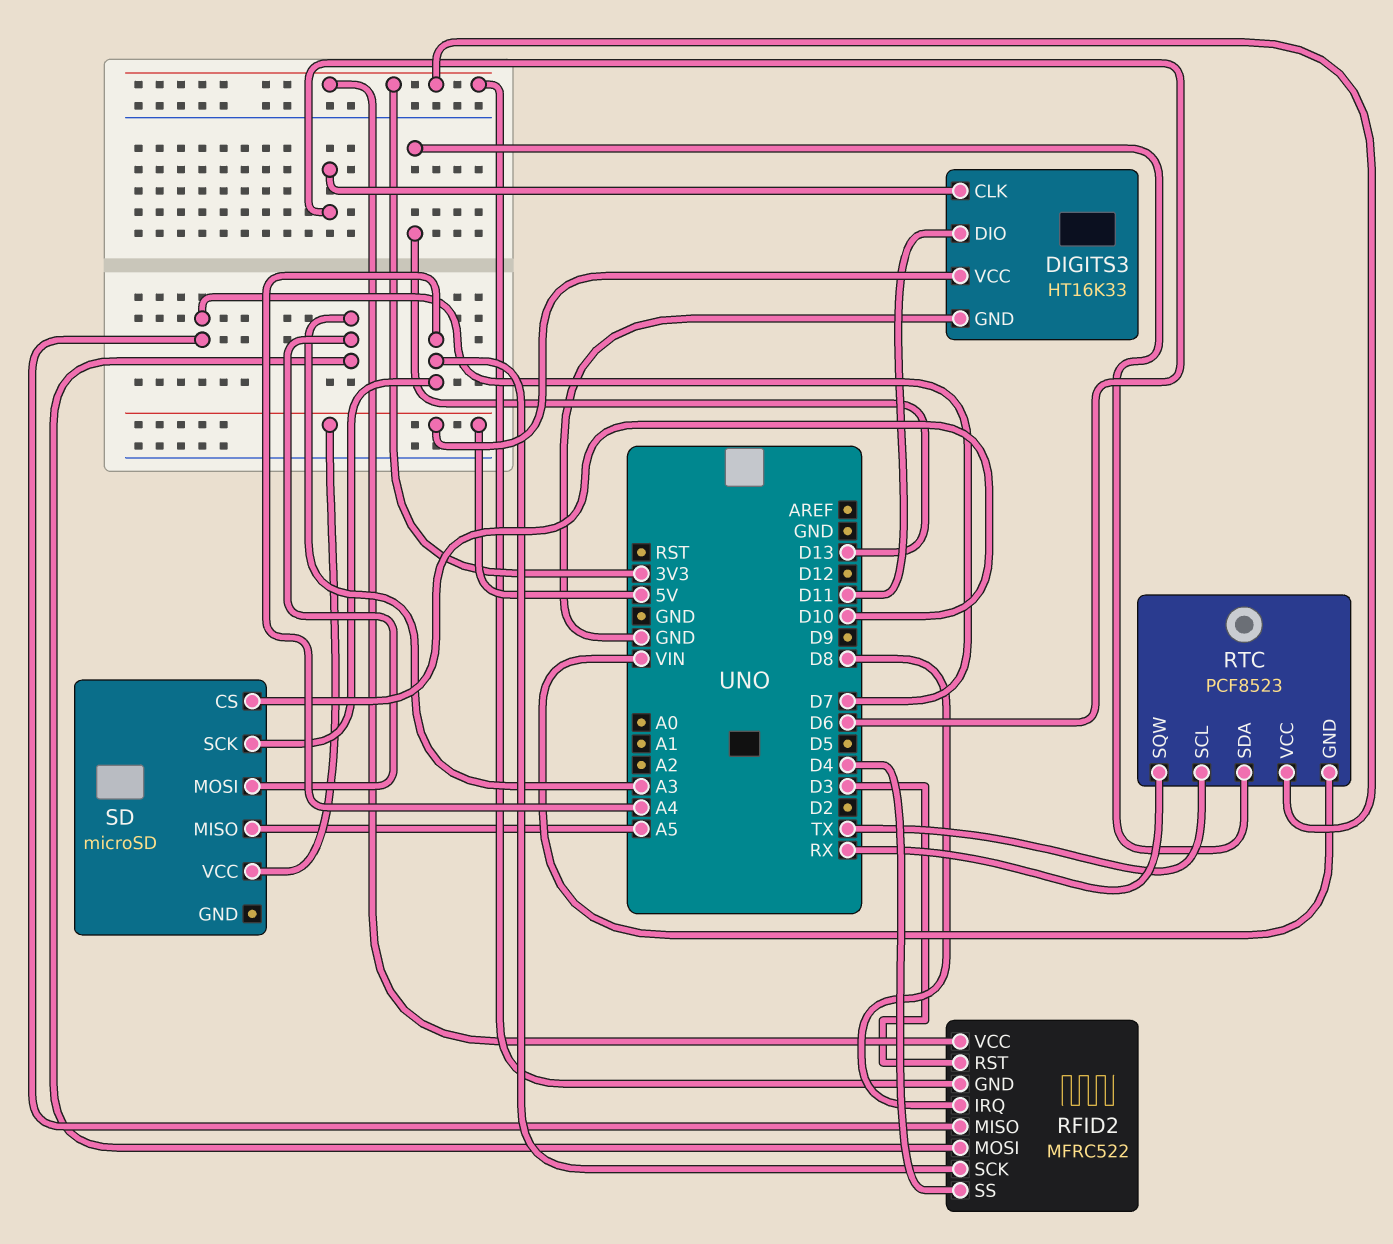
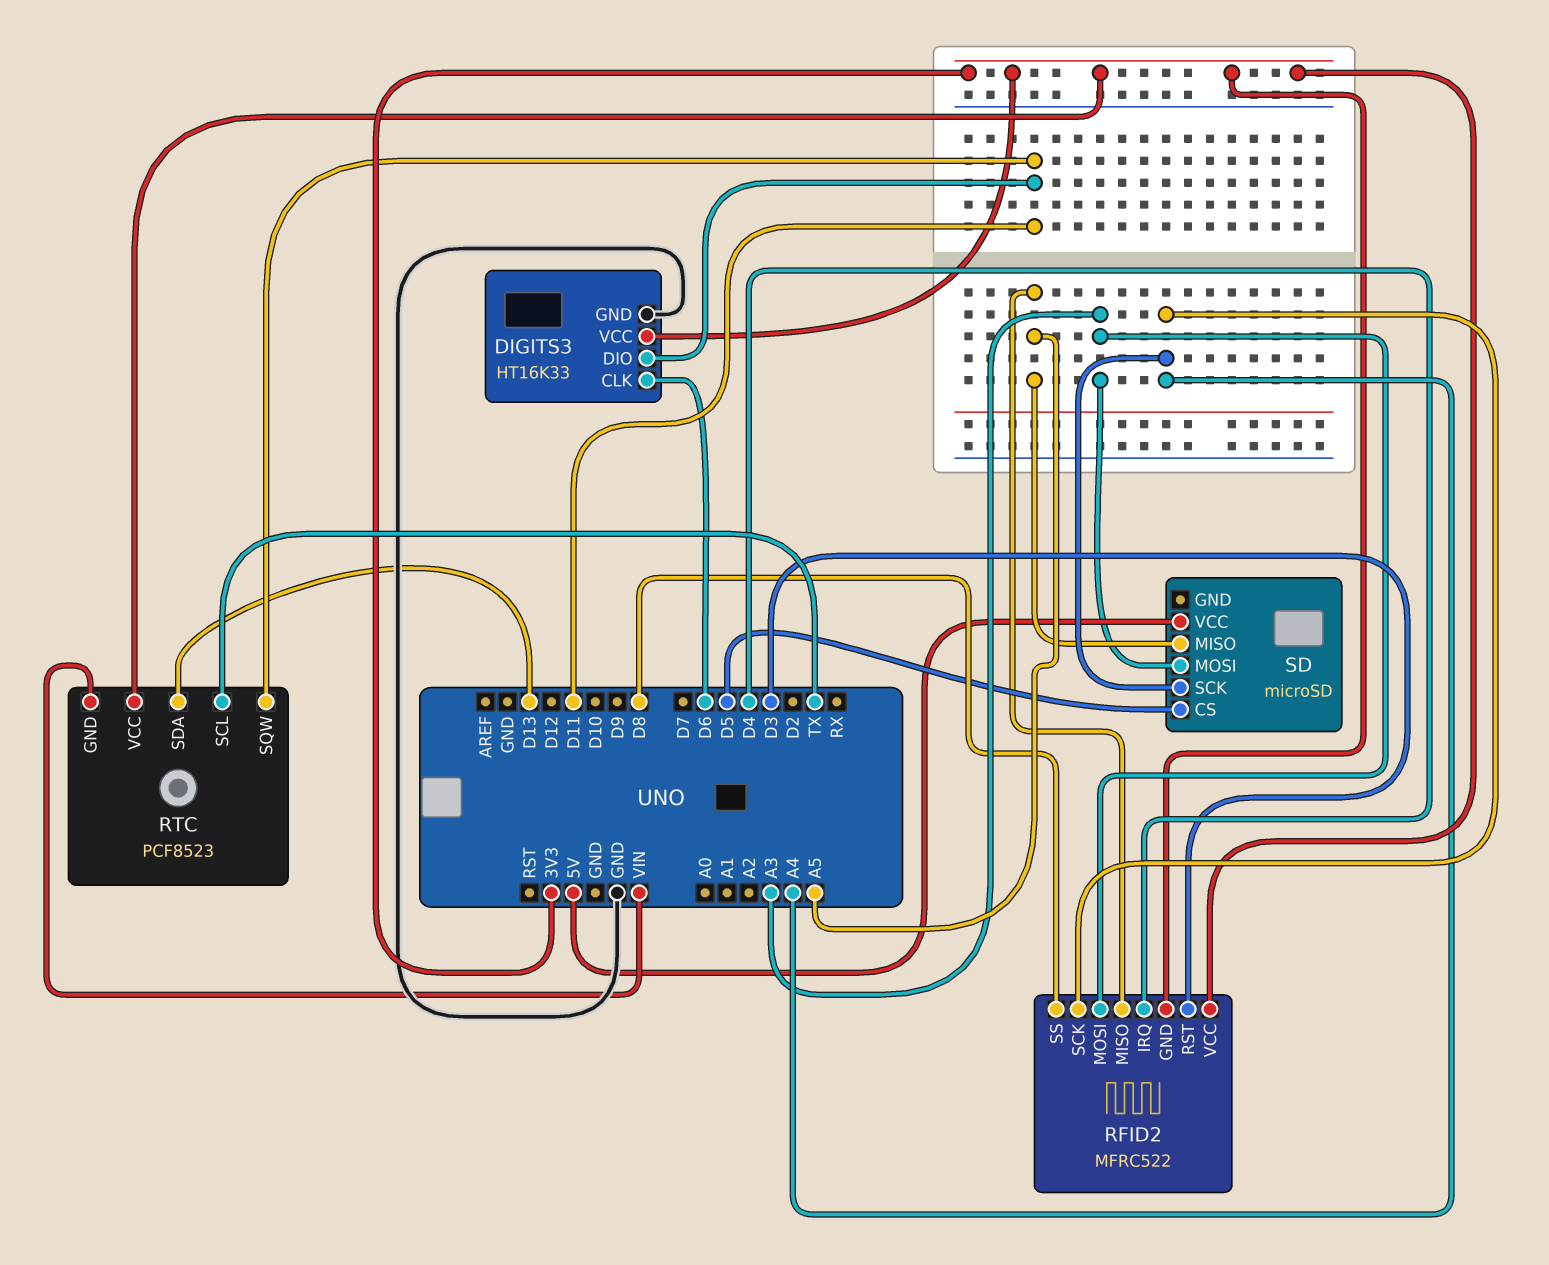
DIGITS3 pin VCC: 5V -> 3V3
RFID2 pin IRQ: D8 -> D4
RFID2 pin MISO: D7 -> A5
RFID2 pin SS: D4 -> D8
RTC pin SQW: RX -> D11
SD pin CS: D10 -> D5

